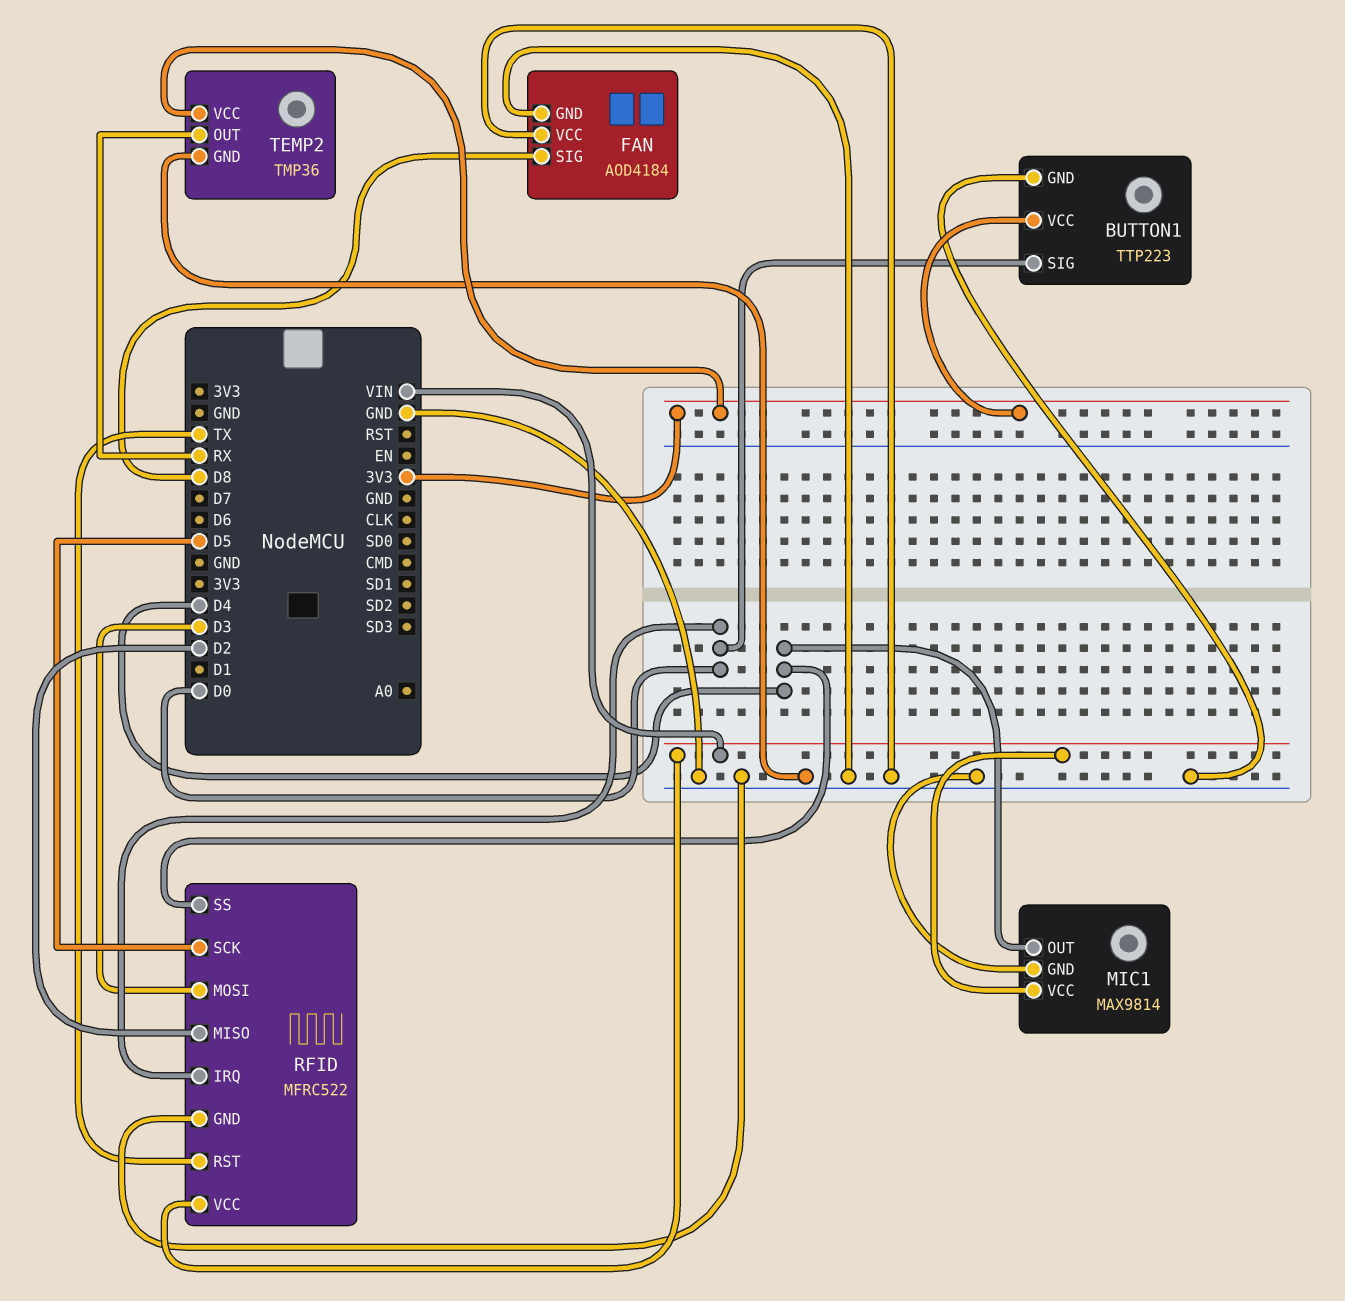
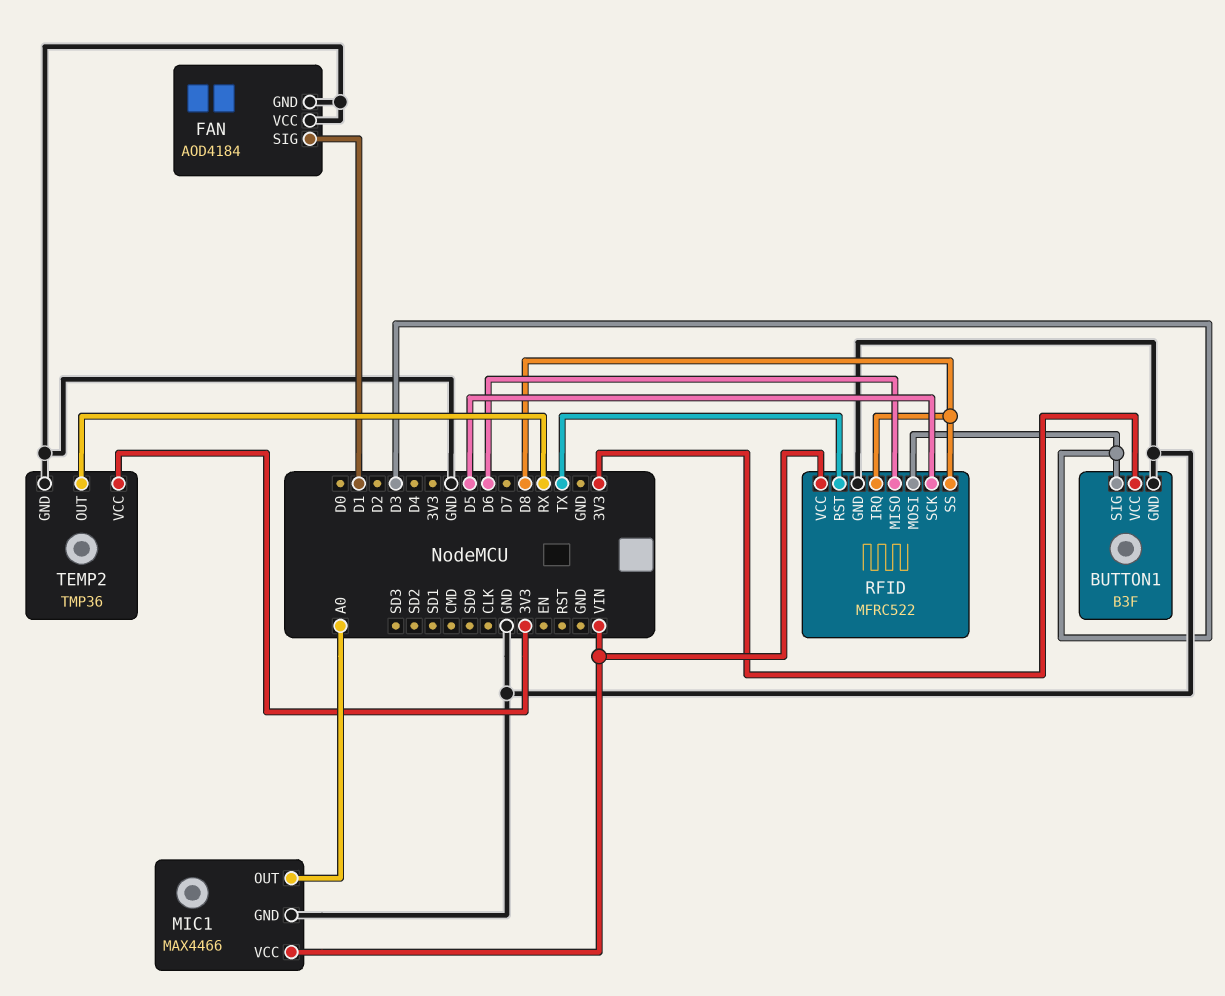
BUTTON1: TTP223 -> B3F
BUTTON1 pin SIG: D0 -> D3
FAN pin SIG: D8 -> D1
MIC1: MAX9814 -> MAX4466
MIC1 pin OUT: D4 -> A0
RFID pin IRQ: D0 -> D8
RFID pin MISO: D2 -> D6
RFID pin SS: D4 -> D8

